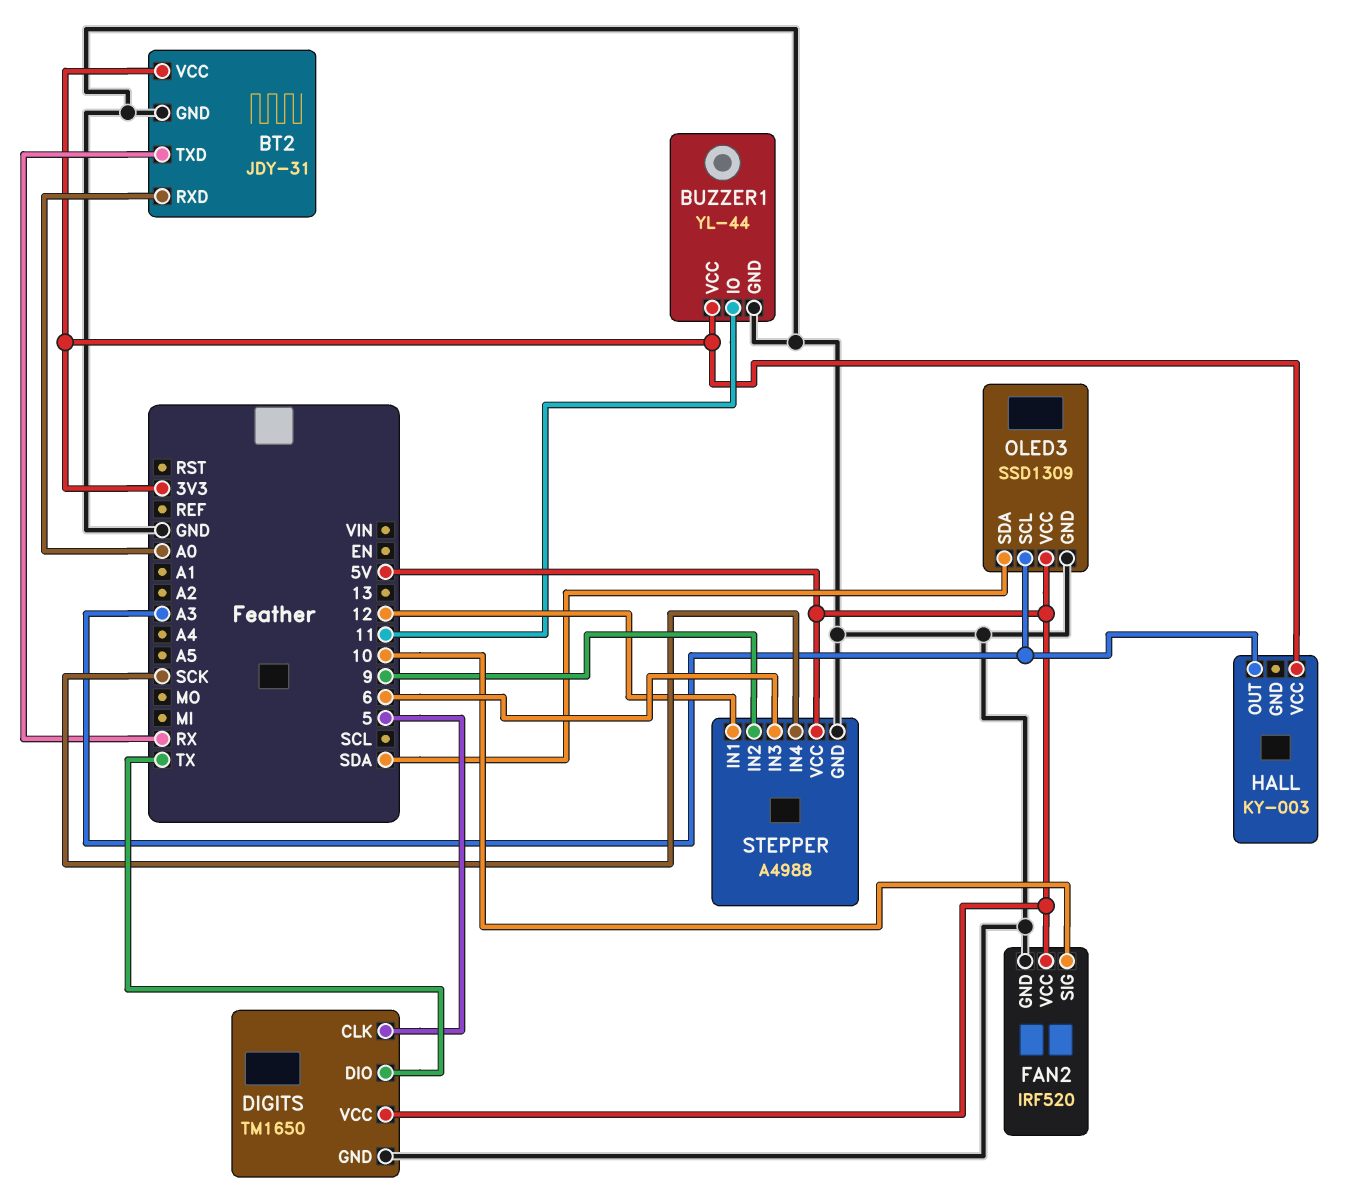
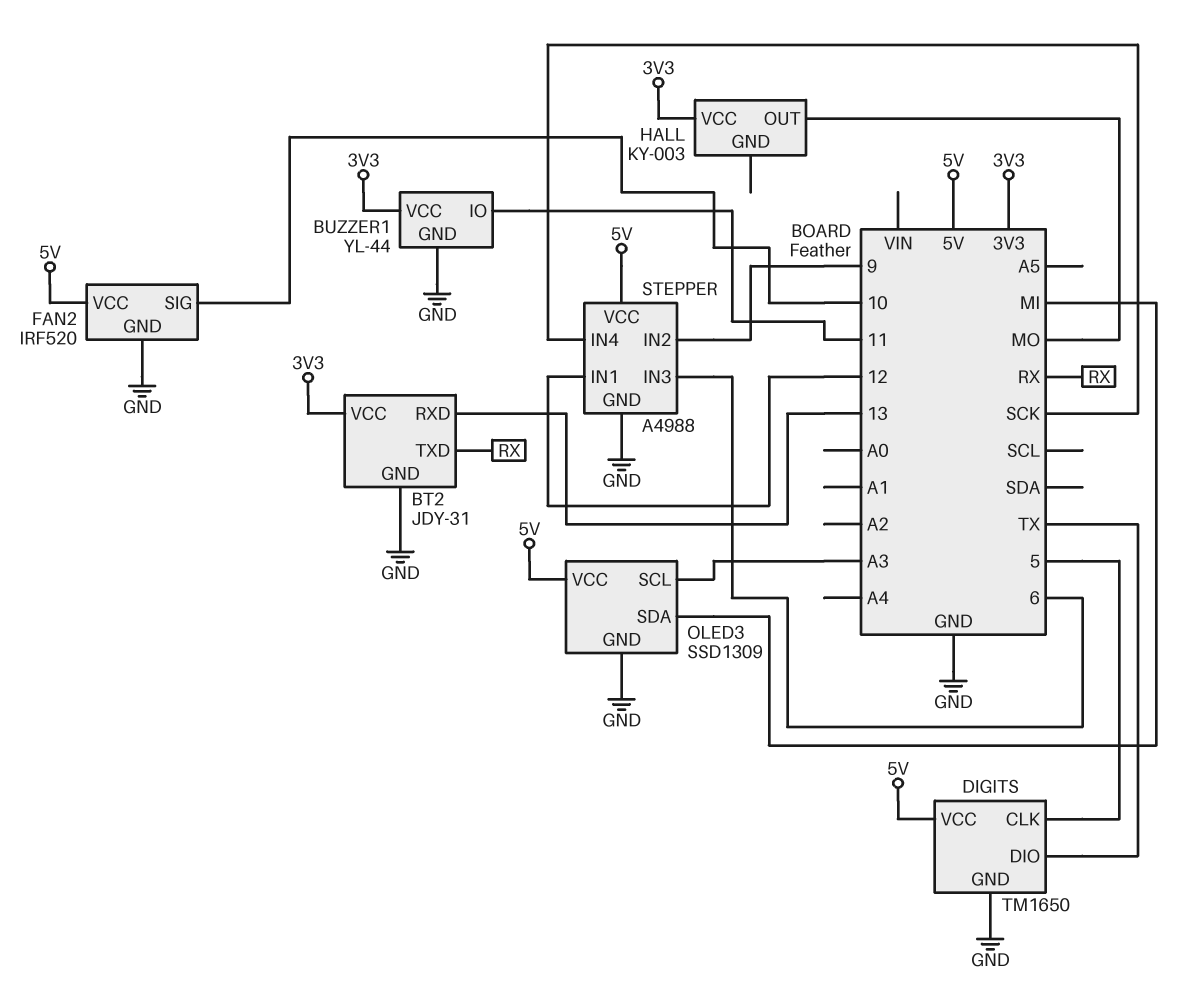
BT2 pin RXD: A0 -> 13
HALL pin OUT: A3 -> MO
OLED3 pin SDA: SDA -> MI

